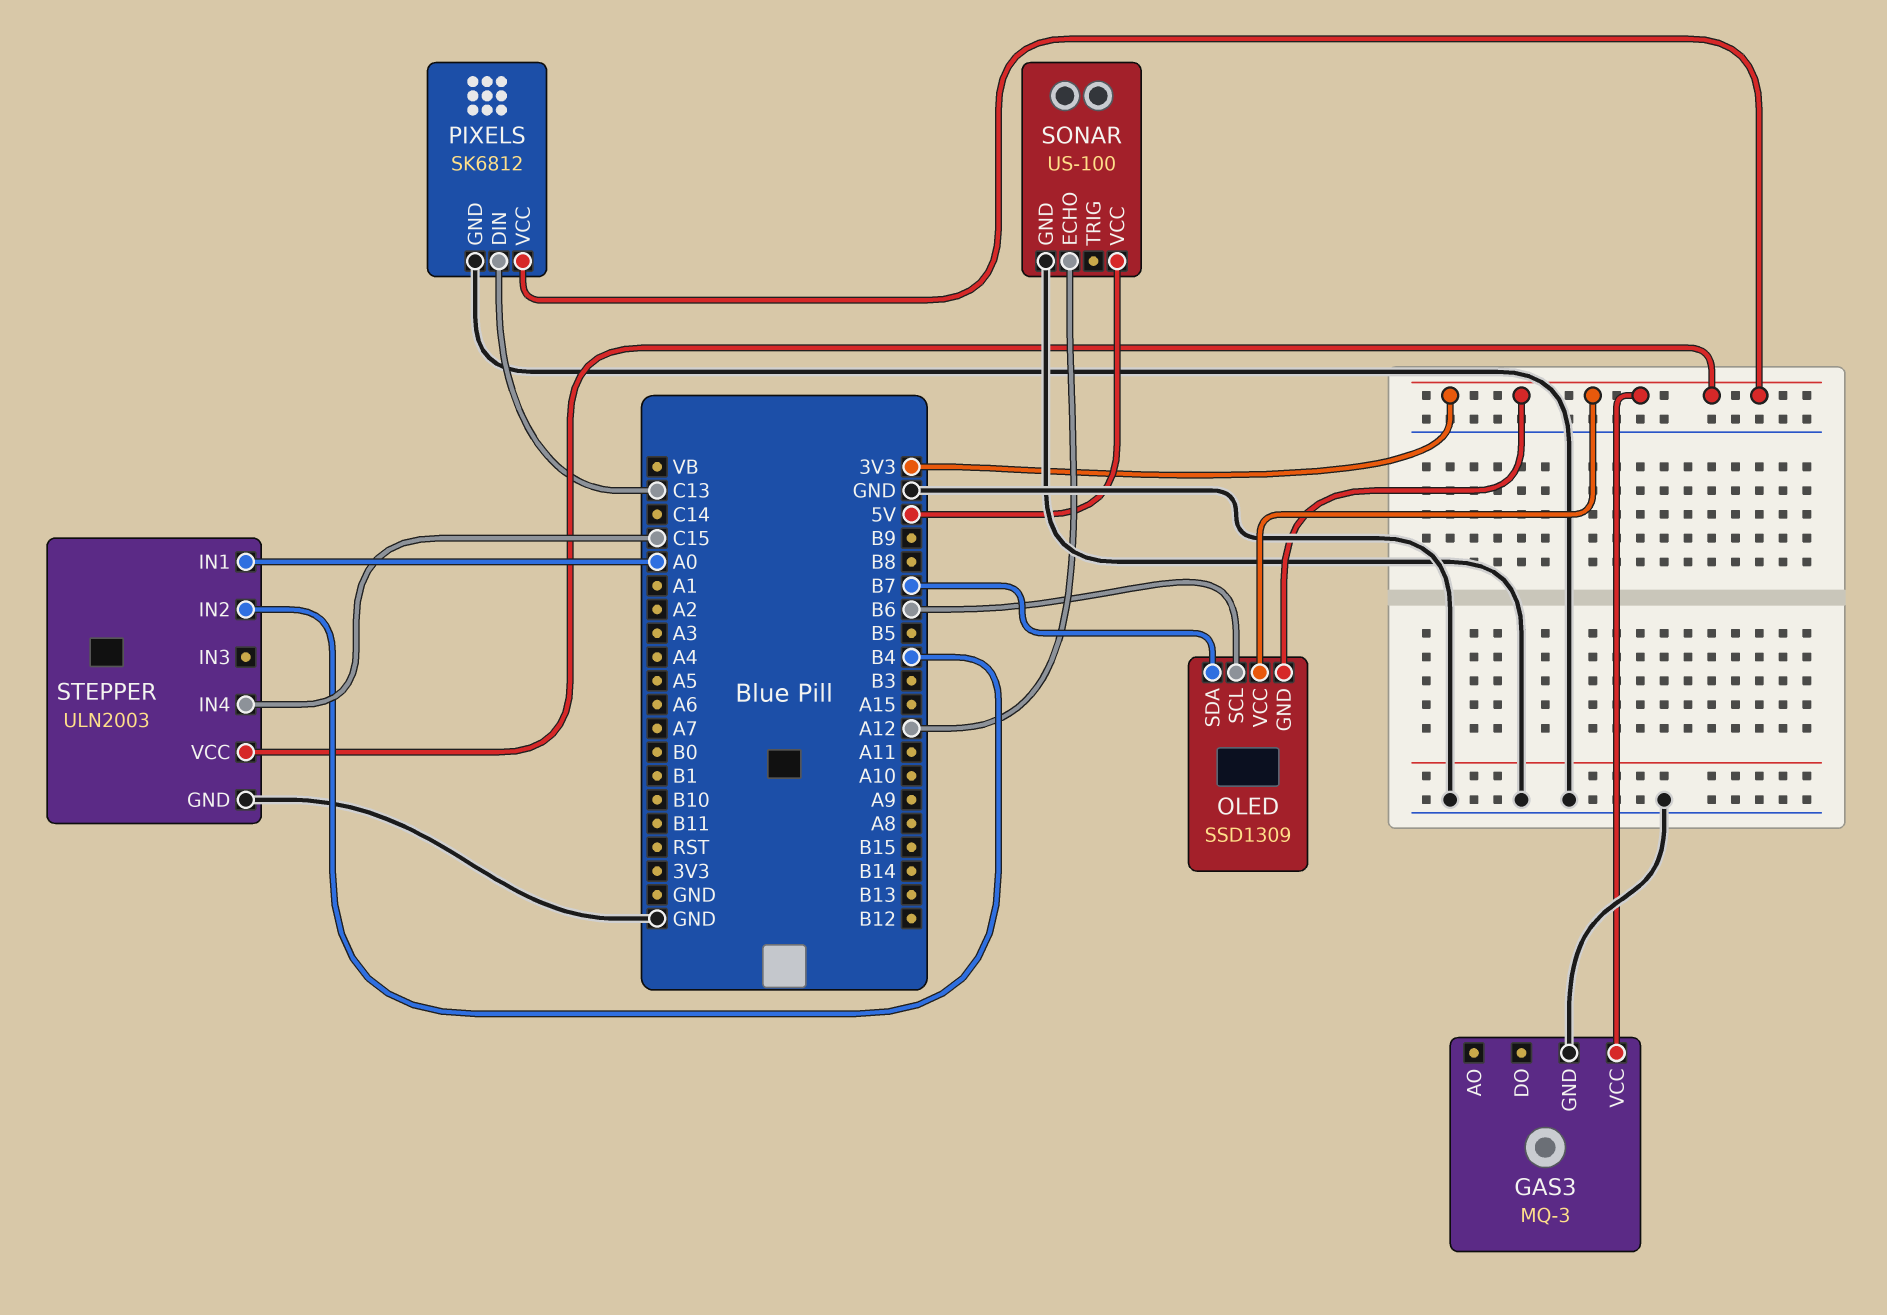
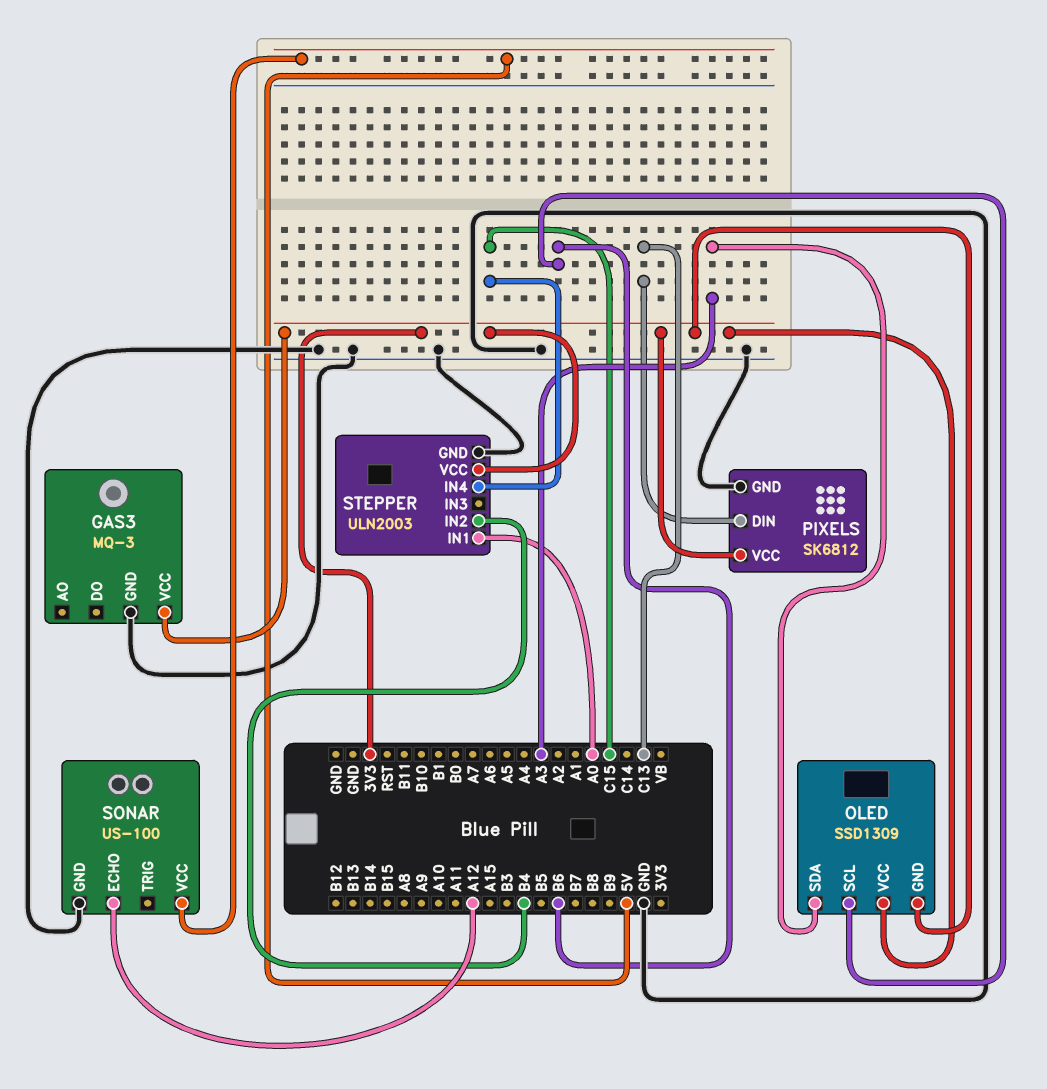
OLED pin SDA: B7 -> A3

